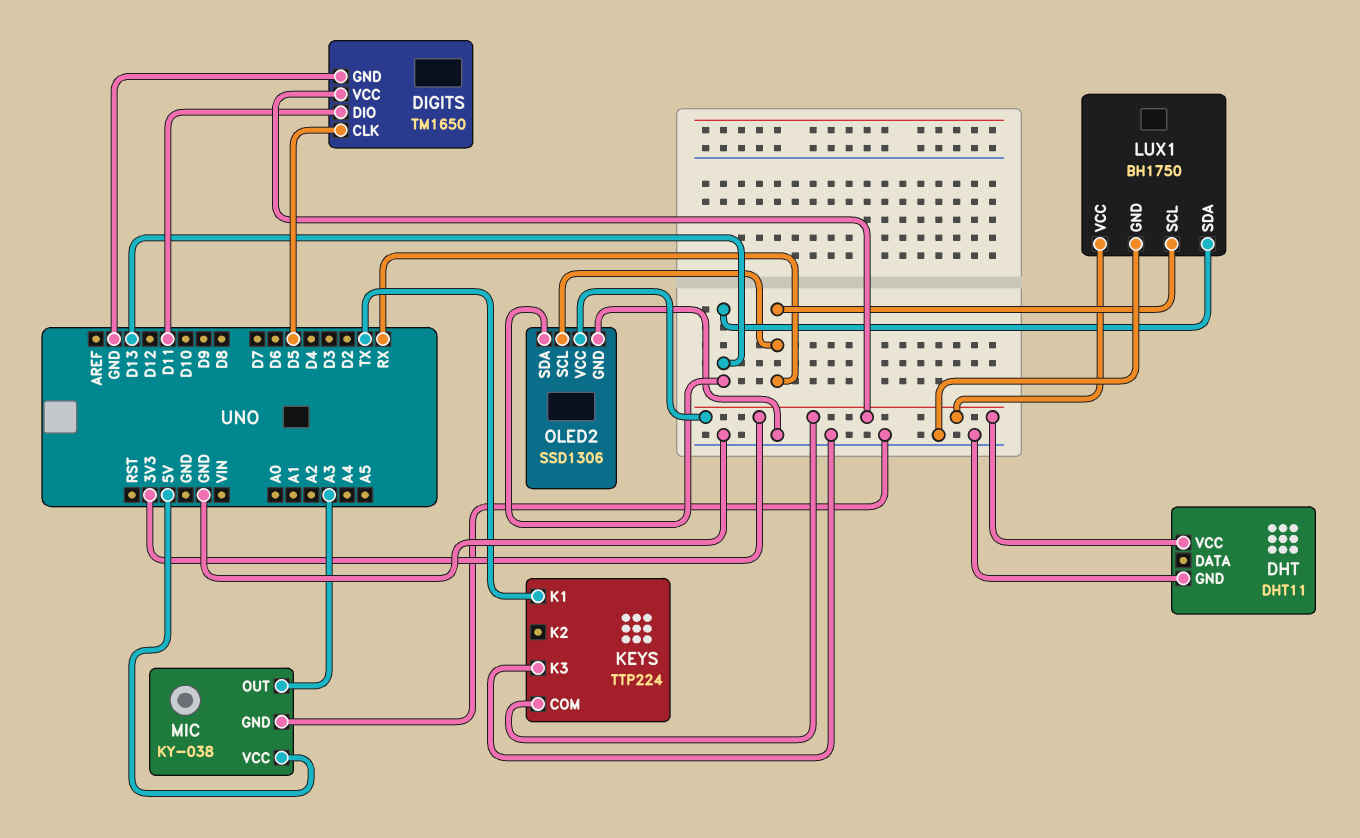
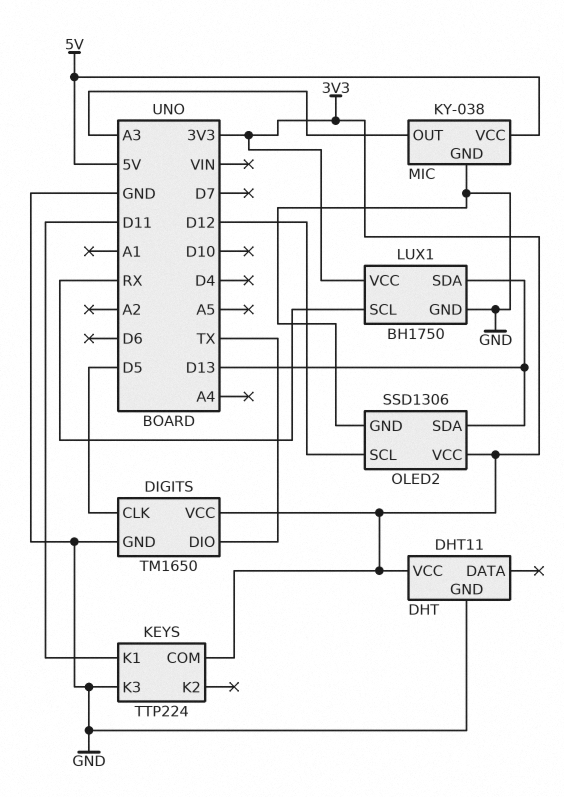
DIGITS pin DIO: D11 -> TX
KEYS pin K1: TX -> D11
OLED2 pin SCL: RX -> D12

